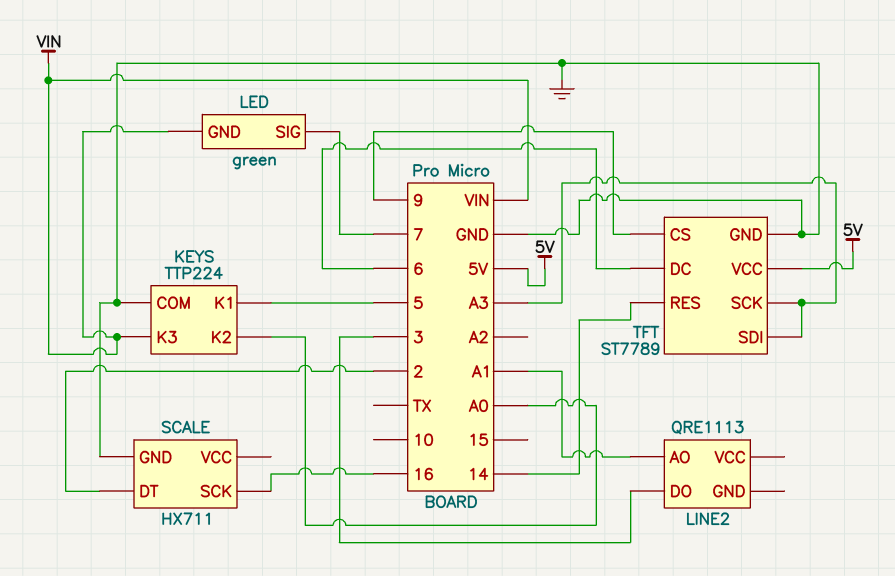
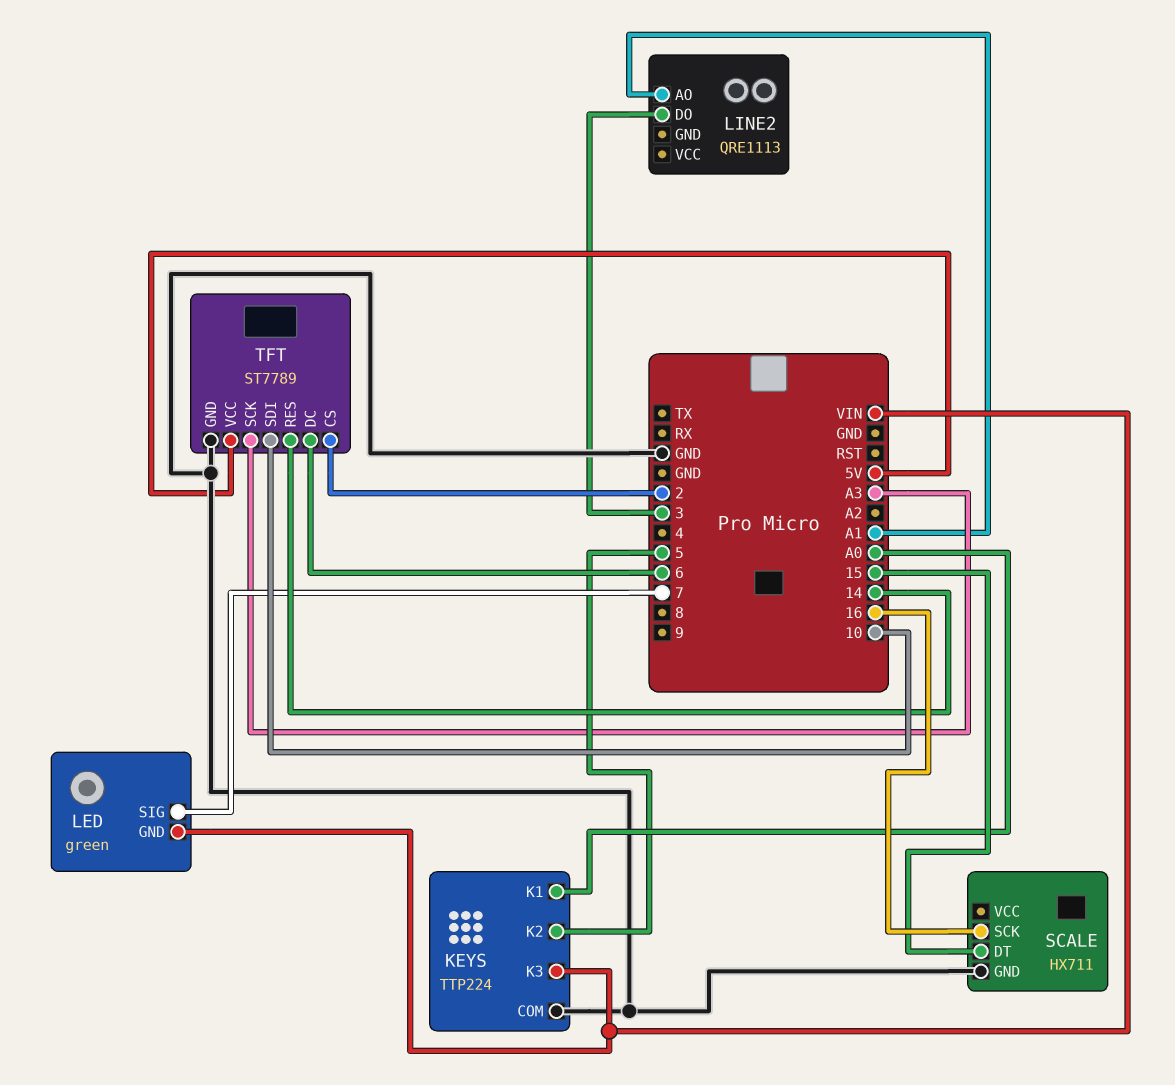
KEYS pin K1: 5 -> A0
KEYS pin K2: A0 -> 5
SCALE pin DT: 2 -> 15
TFT pin CS: 9 -> 2
TFT pin SDI: A3 -> 10

